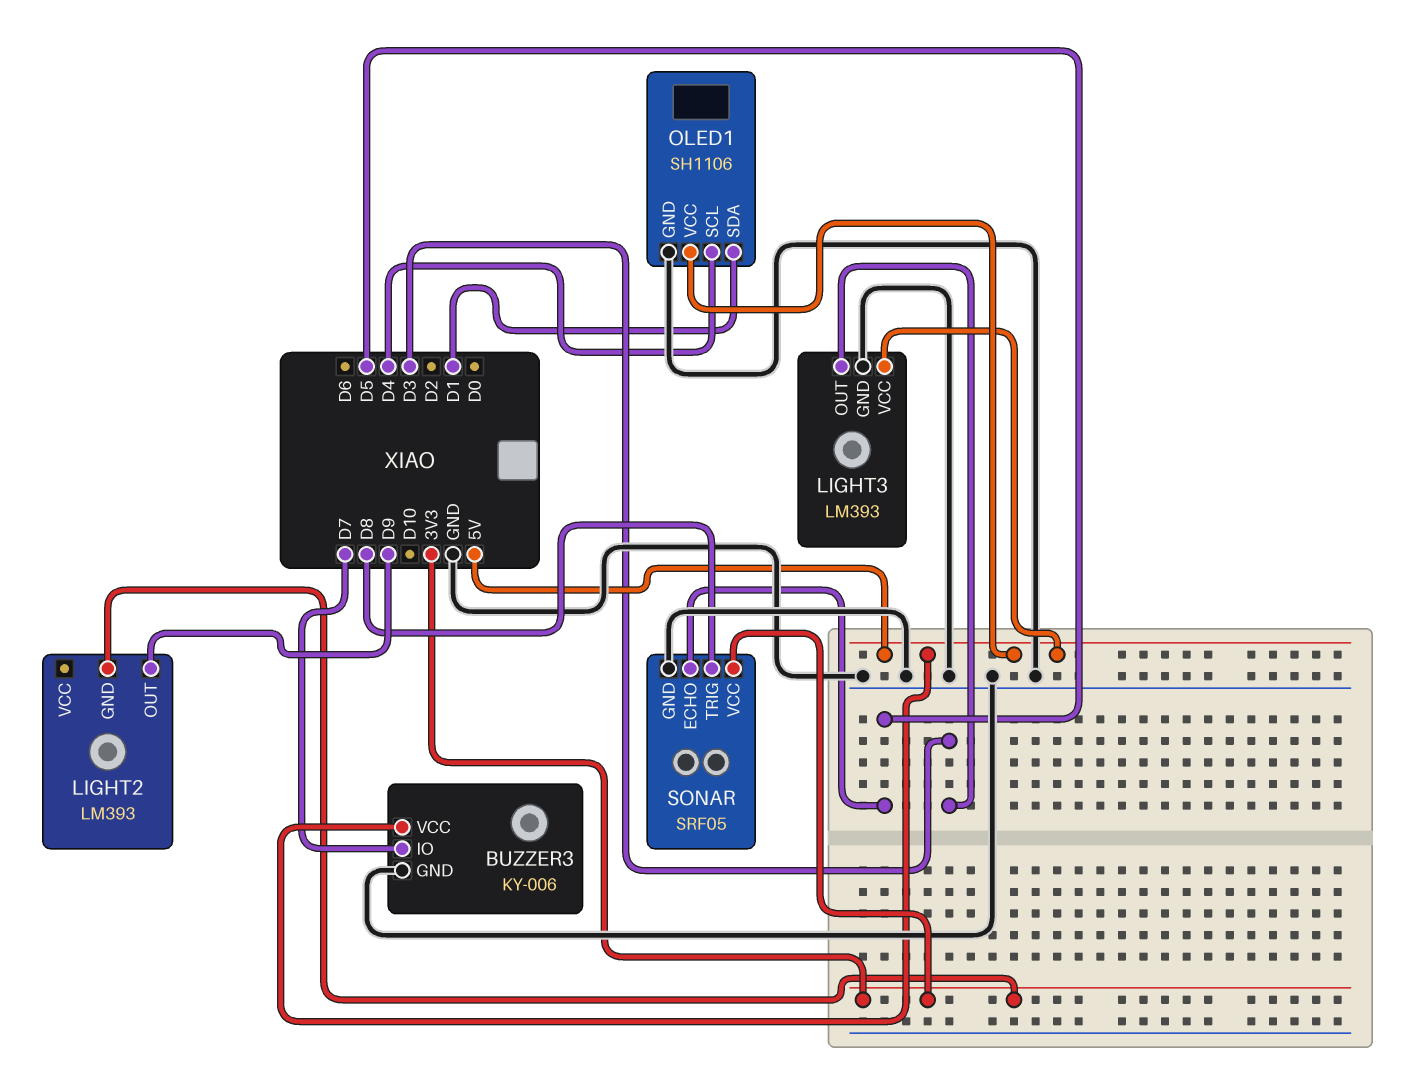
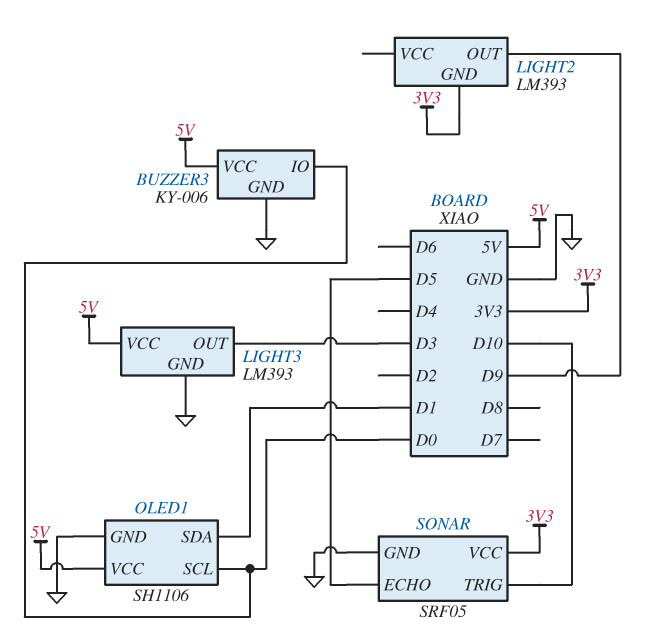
BUZZER3 pin IO: D7 -> D0
OLED1 pin SCL: D4 -> D0
SONAR pin TRIG: D8 -> D10

